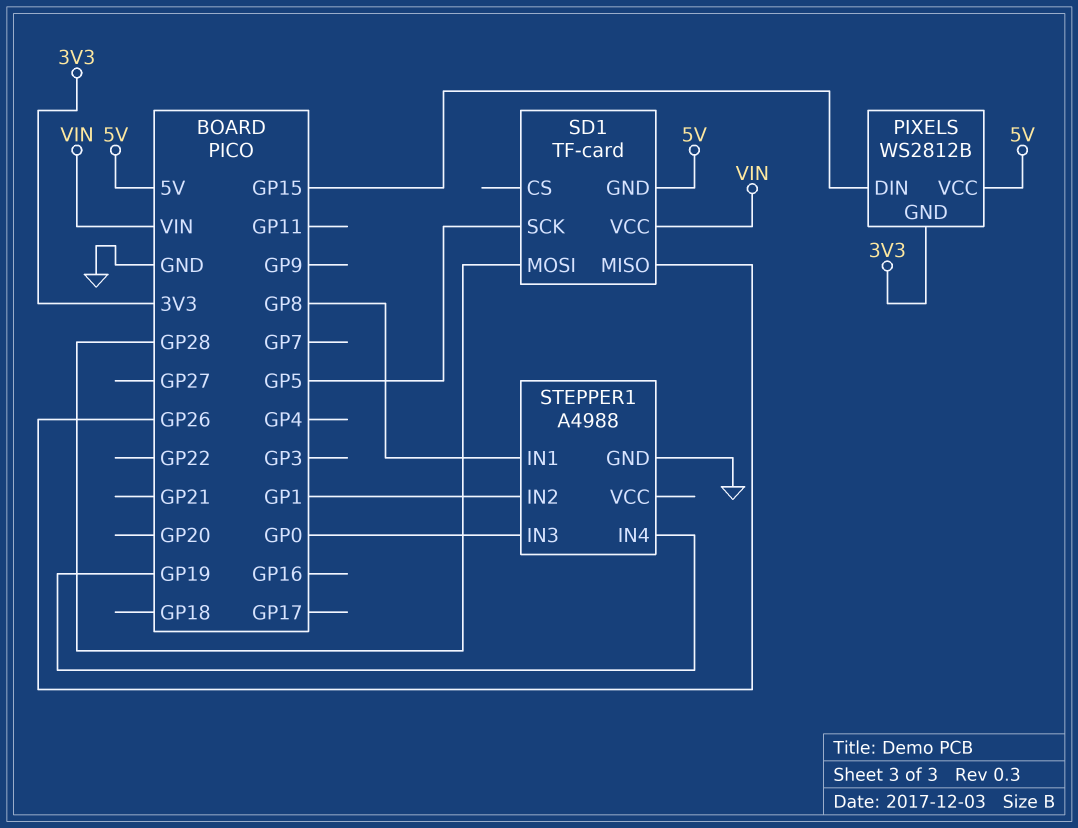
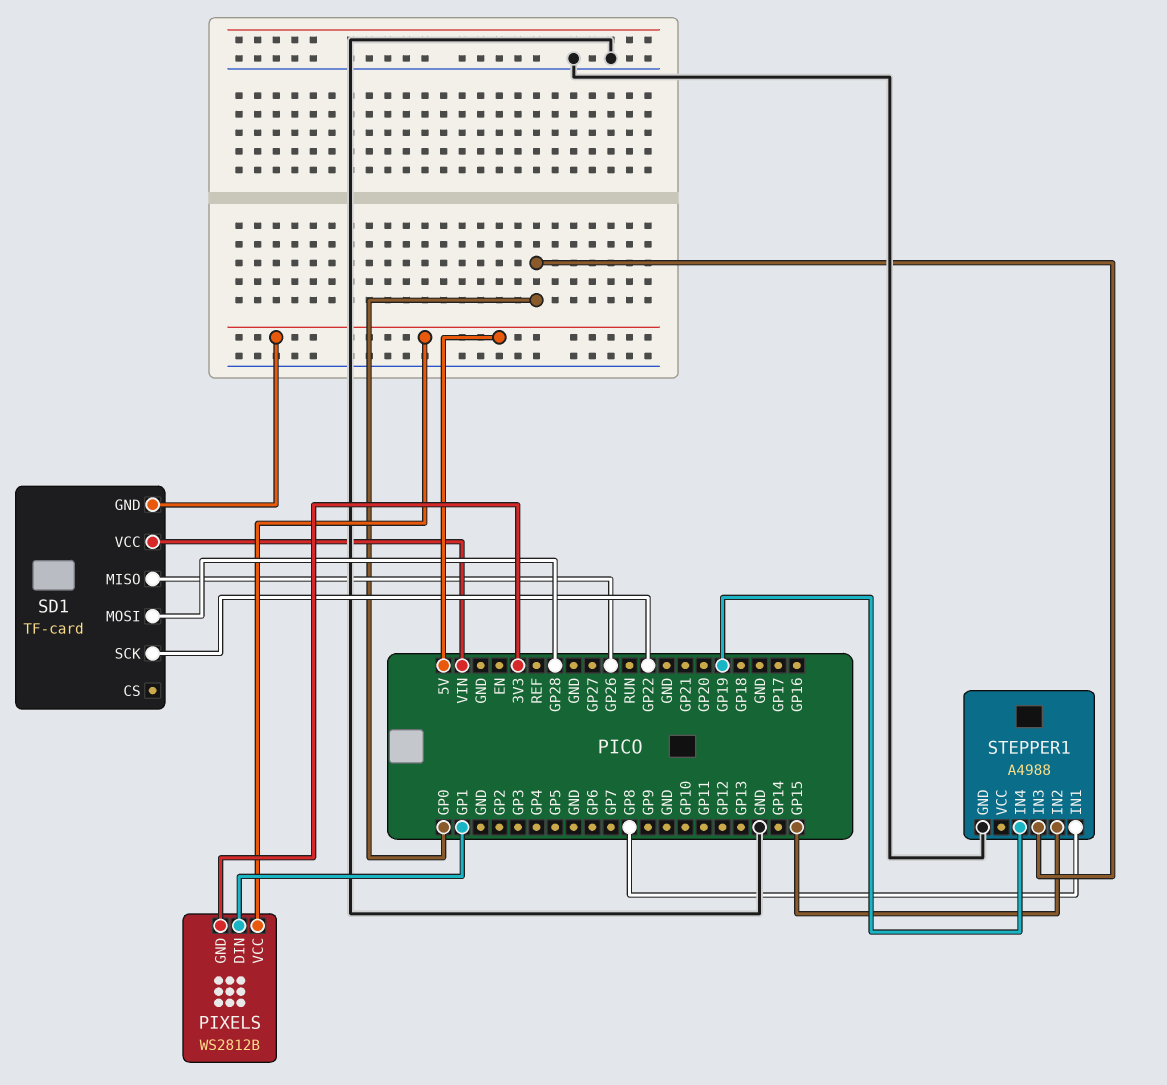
PIXELS pin DIN: GP15 -> GP1
SD1 pin SCK: GP5 -> GP22
STEPPER1 pin IN2: GP1 -> GP15

